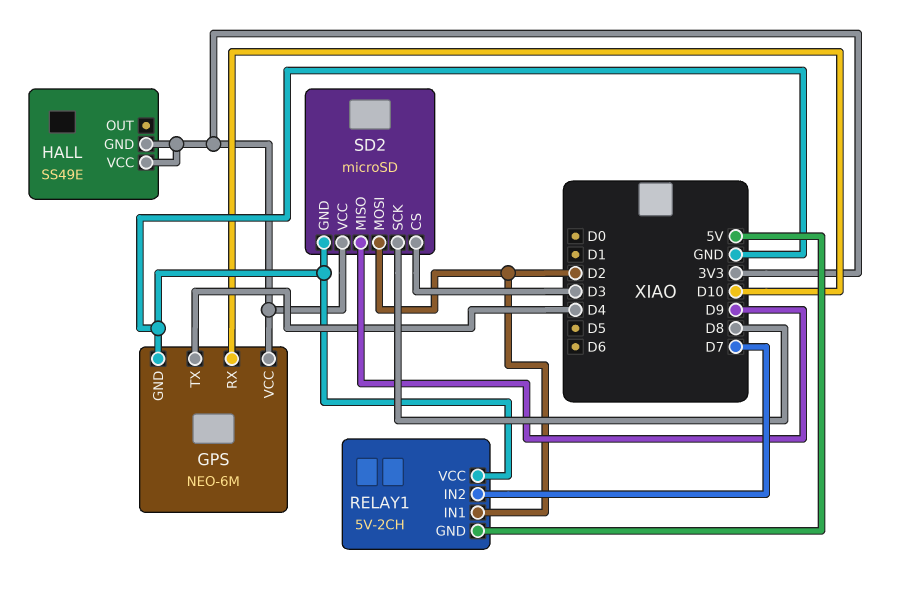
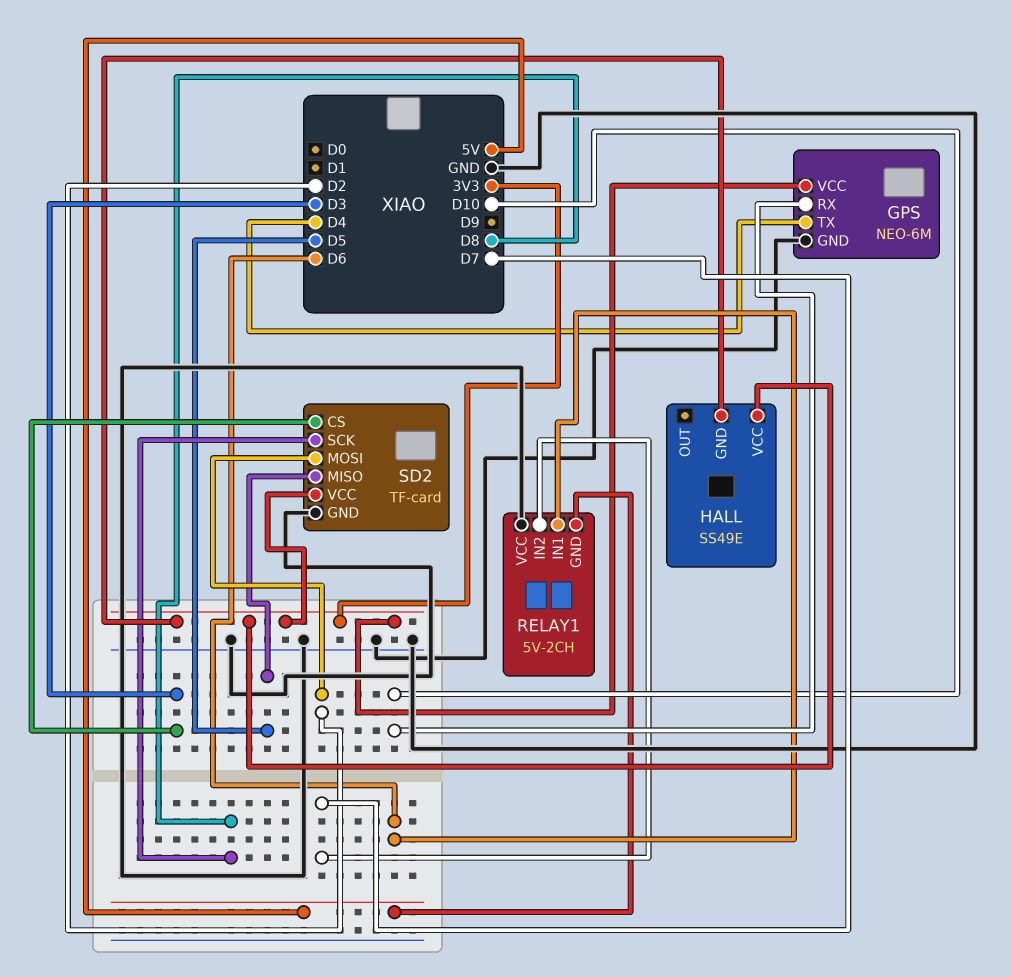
RELAY1 pin IN1: D2 -> D6
SD2: microSD -> TF-card
SD2 pin MISO: D9 -> D5

